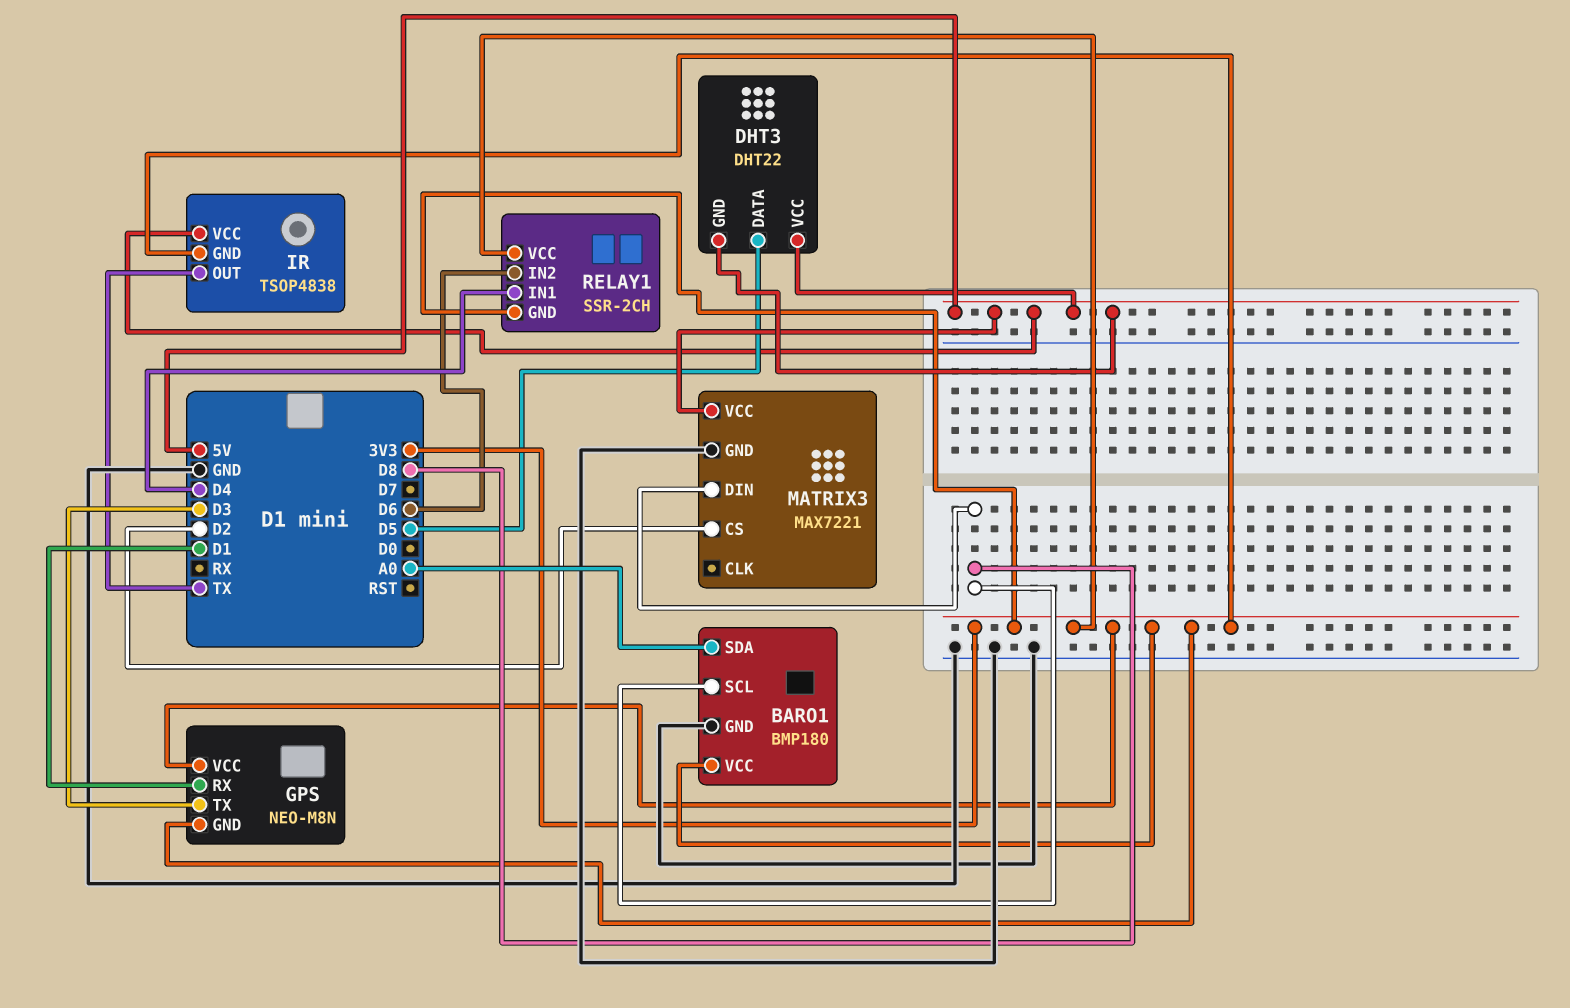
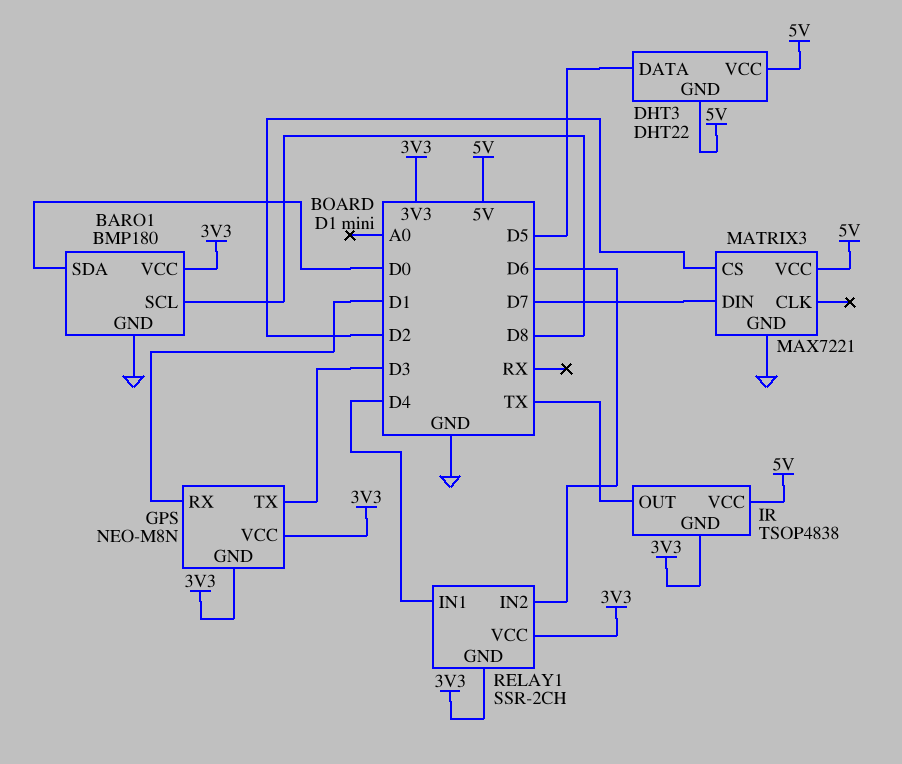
BARO1 pin SDA: A0 -> D0
MATRIX3 pin DIN: D8 -> D7

